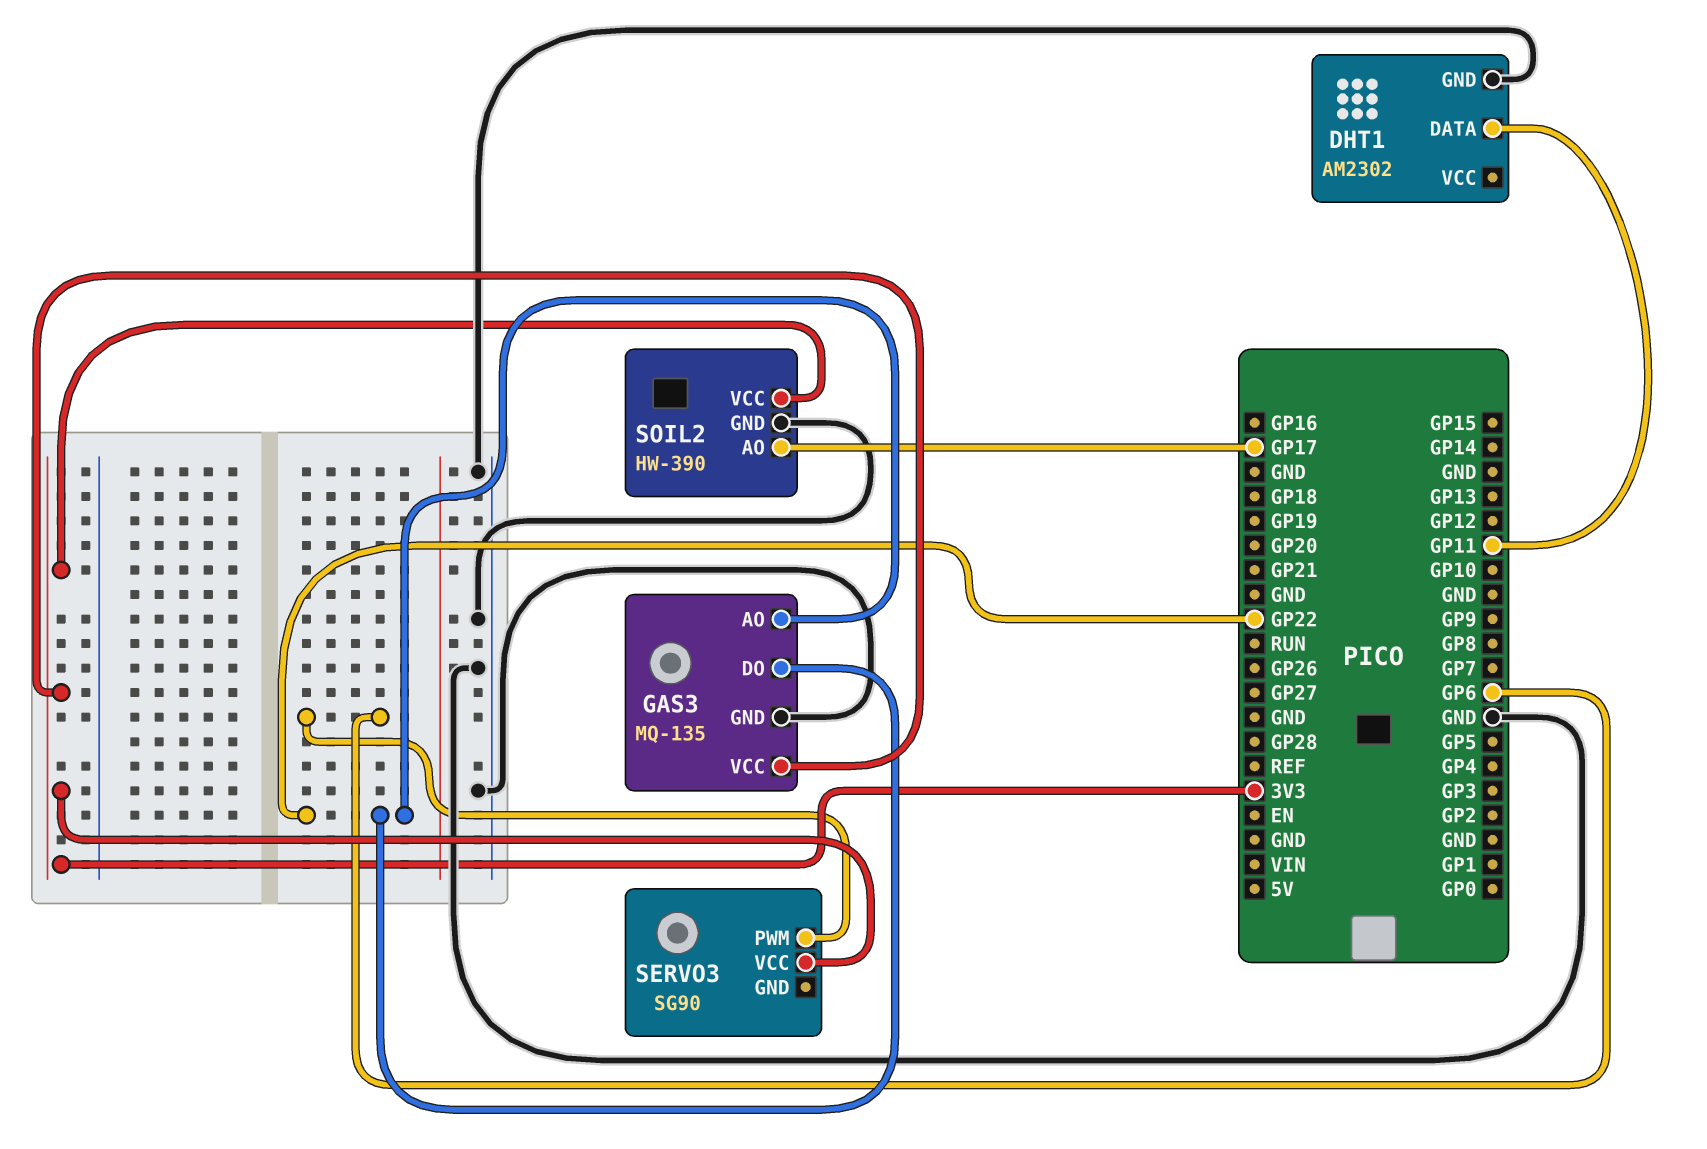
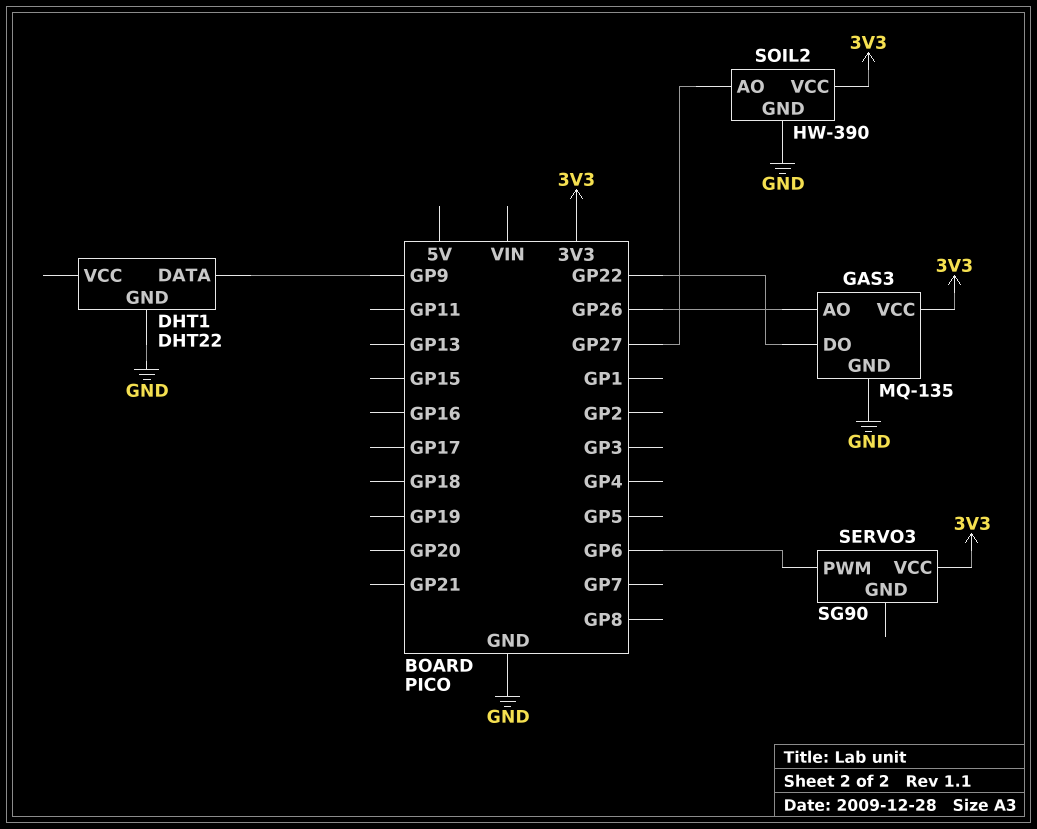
DHT1: AM2302 -> DHT22
DHT1 pin DATA: GP11 -> GP9
GAS3 pin AO: GP22 -> GP26
SOIL2 pin AO: GP17 -> GP27

